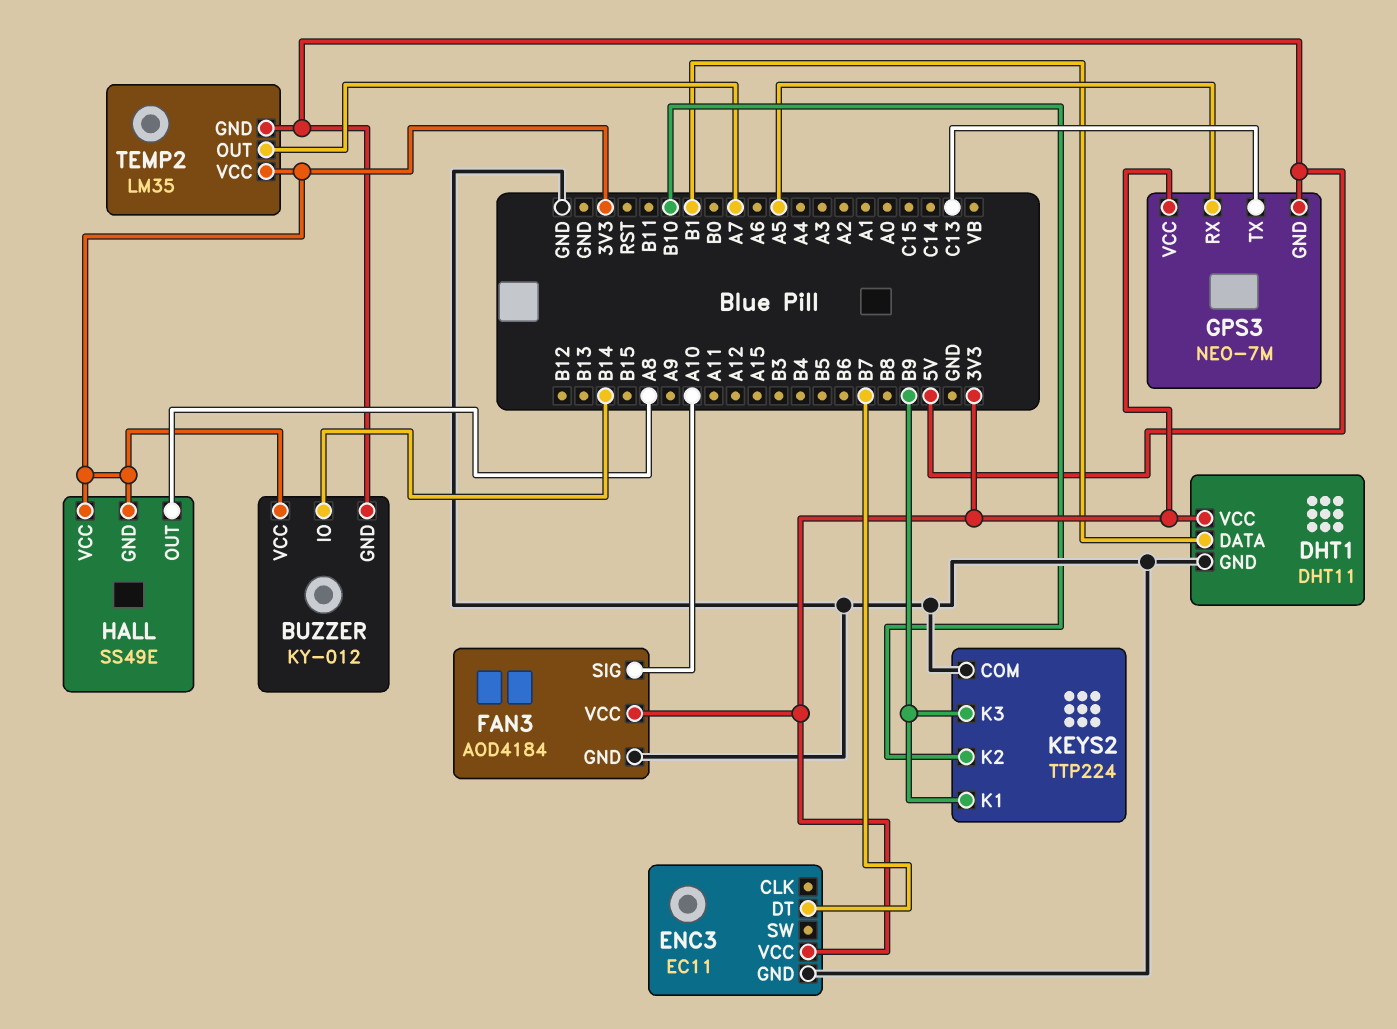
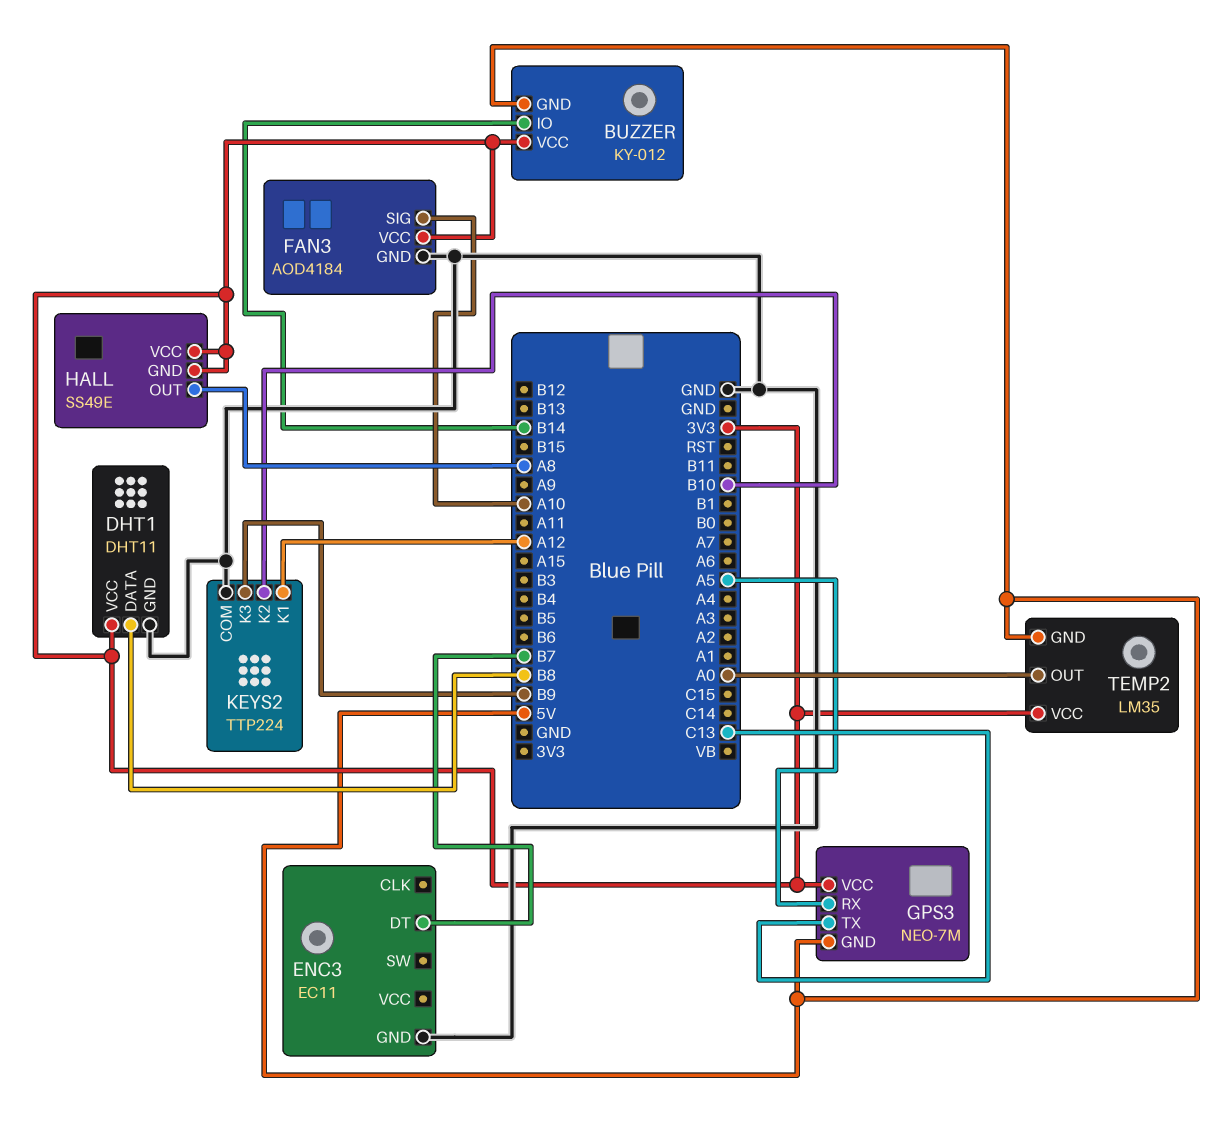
DHT1 pin DATA: B1 -> B8
ENC3 pin VCC: 3V3 -> none
KEYS2 pin K1: B9 -> A12
TEMP2 pin OUT: A7 -> A0

